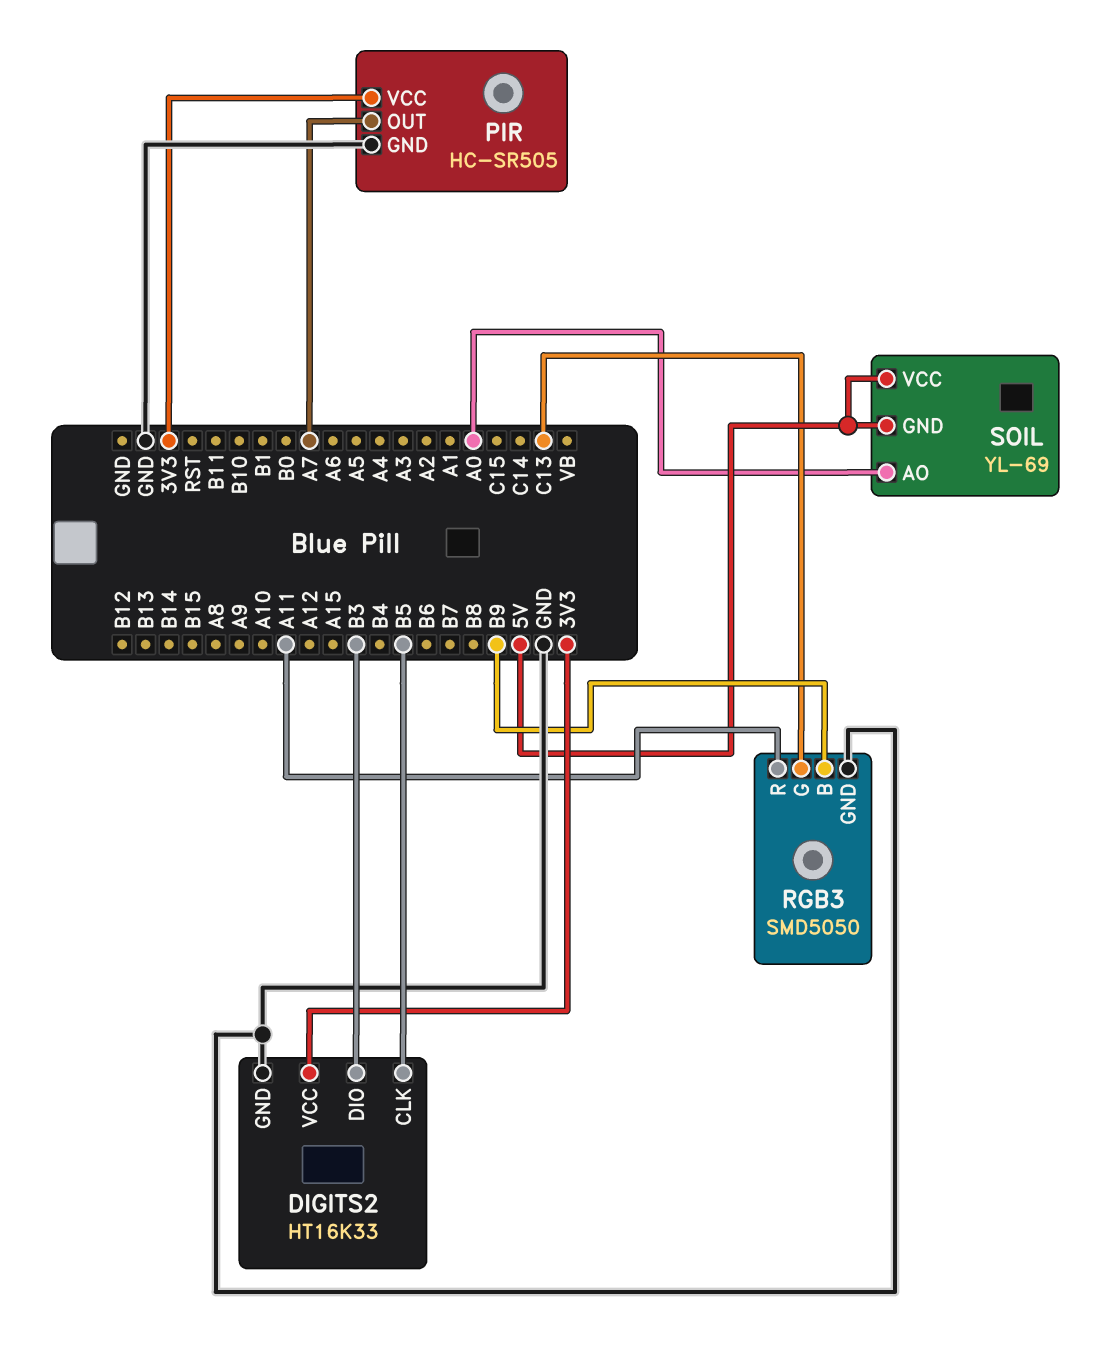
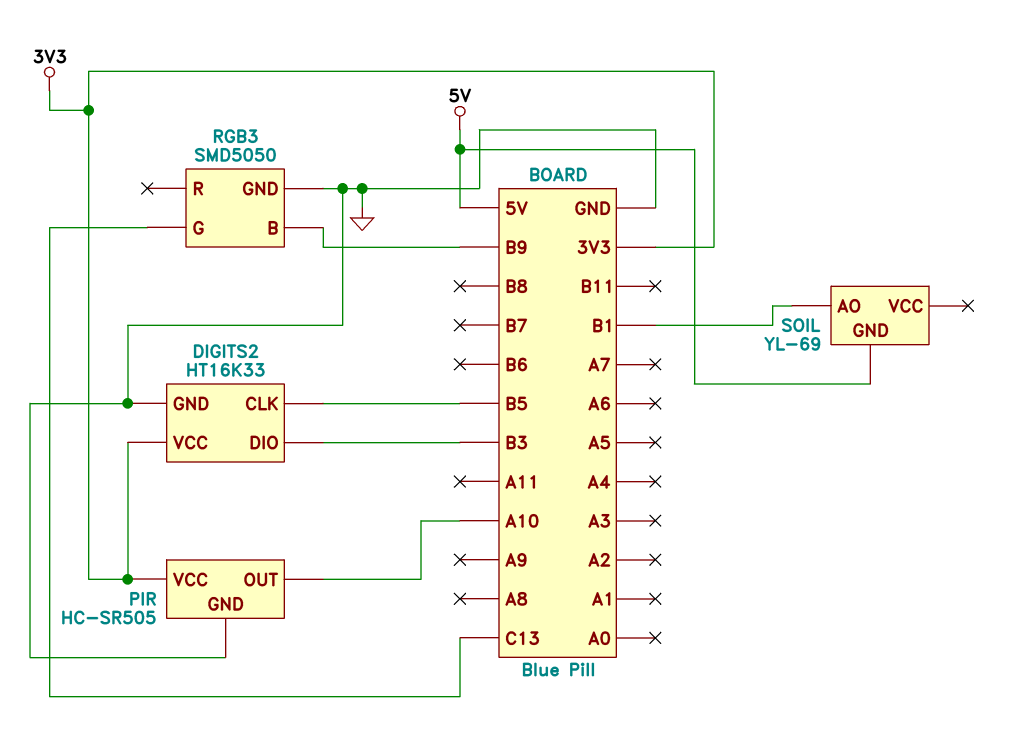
PIR pin OUT: A7 -> A10
RGB3 pin R: A11 -> none
SOIL pin AO: A0 -> B1
SOIL pin VCC: 5V -> none

